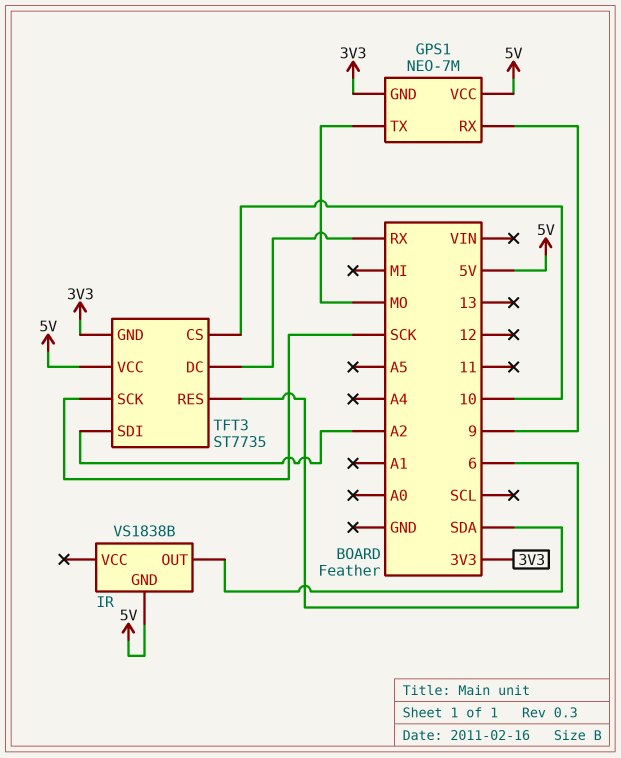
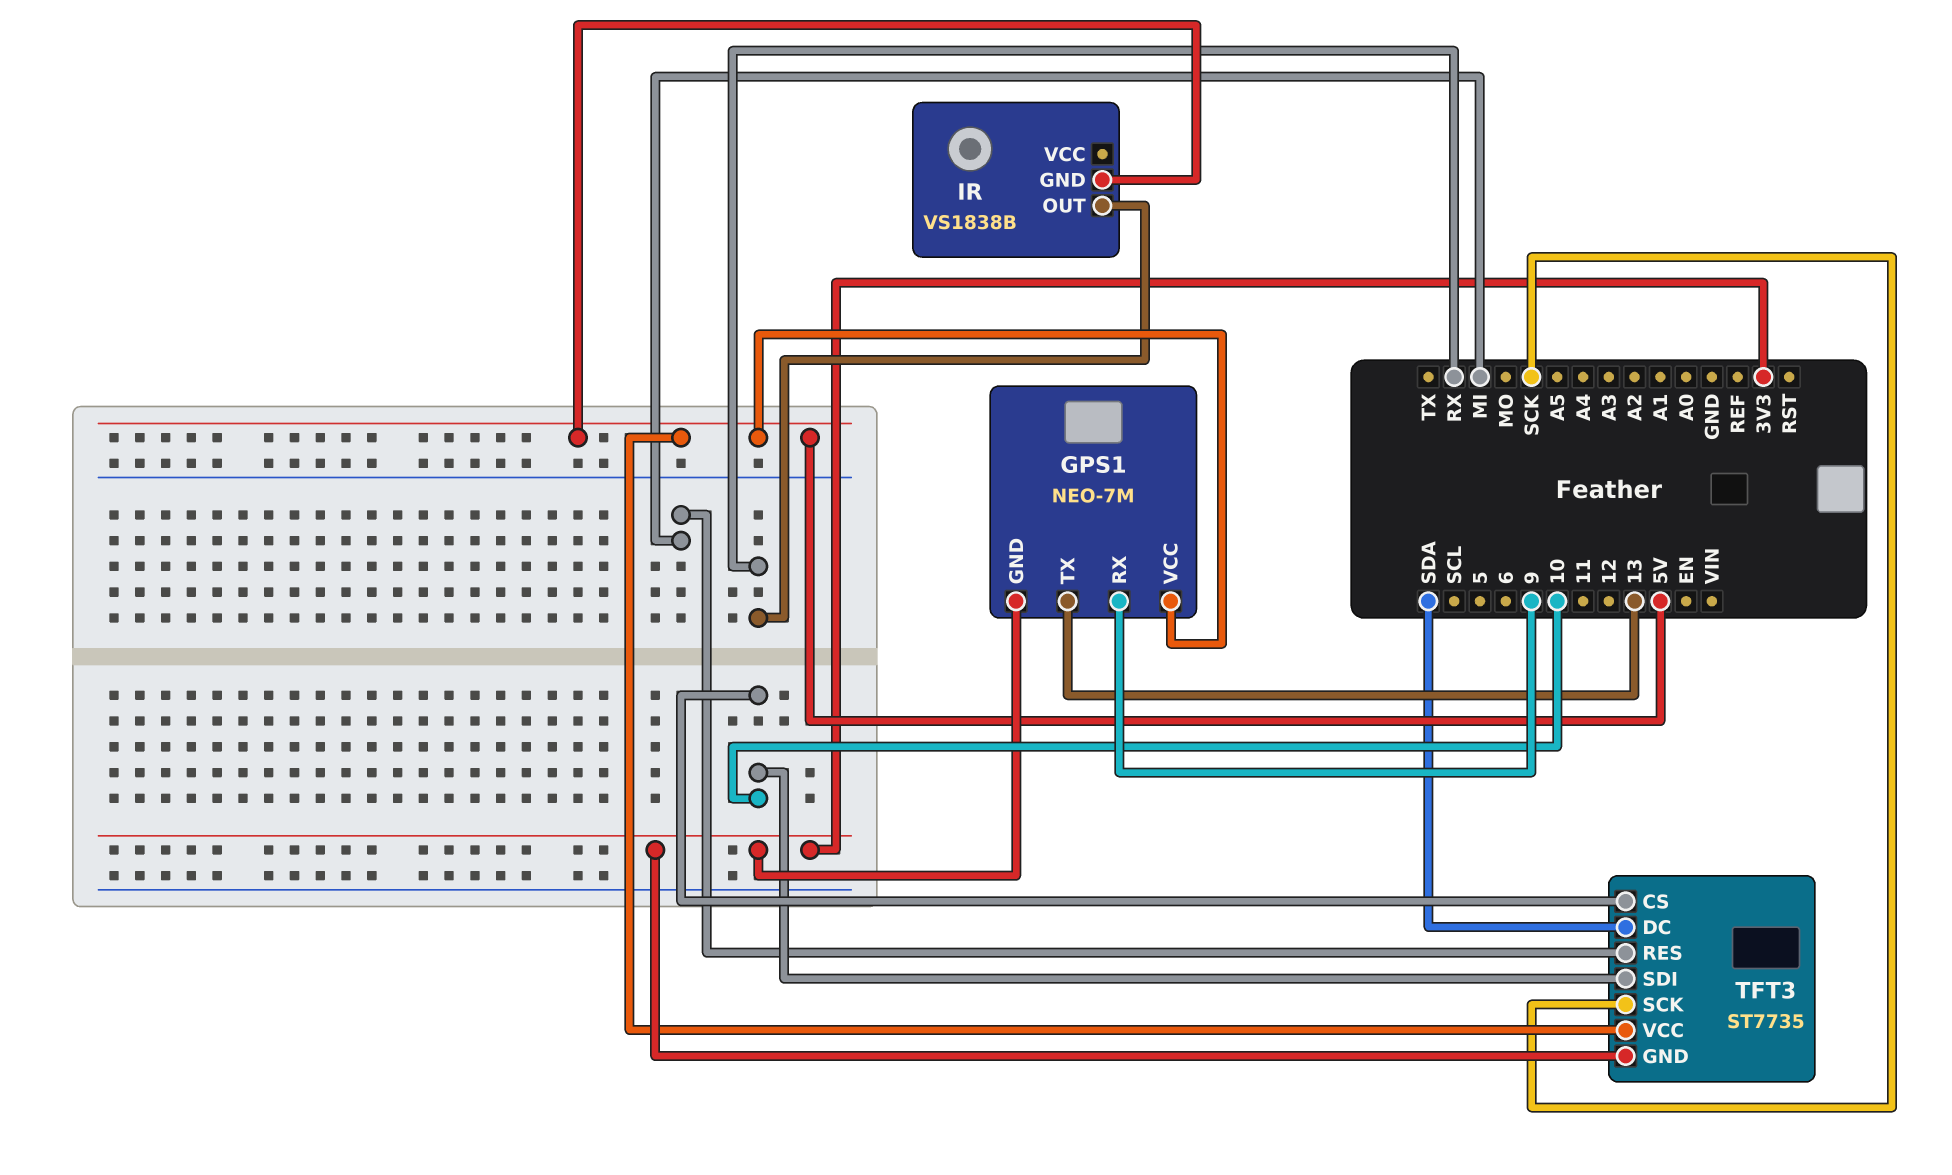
GPS1 pin TX: MO -> 13
IR pin OUT: SDA -> RX
TFT3 pin DC: RX -> SDA
TFT3 pin RES: 6 -> MI
TFT3 pin SDI: A2 -> 10

